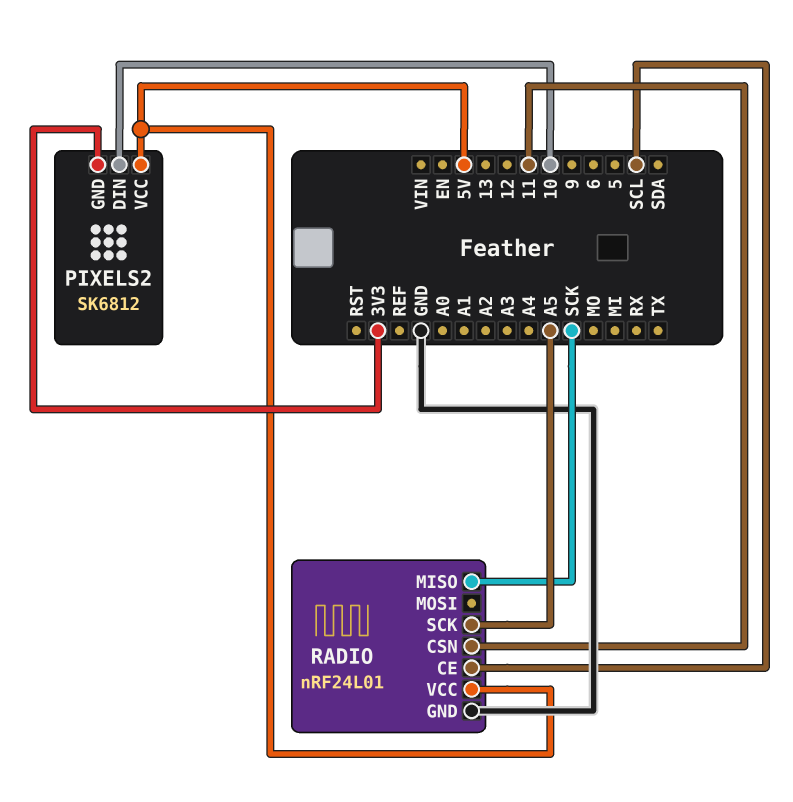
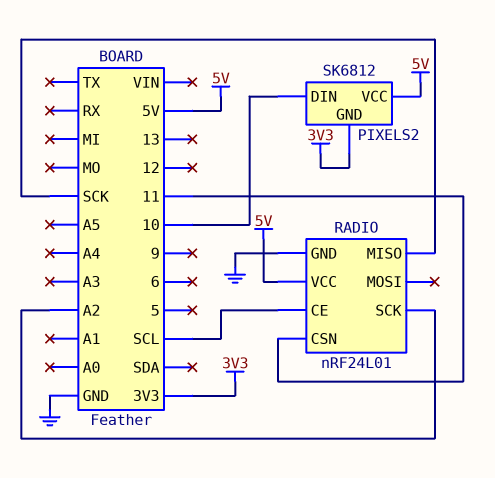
RADIO pin SCK: A5 -> A2

